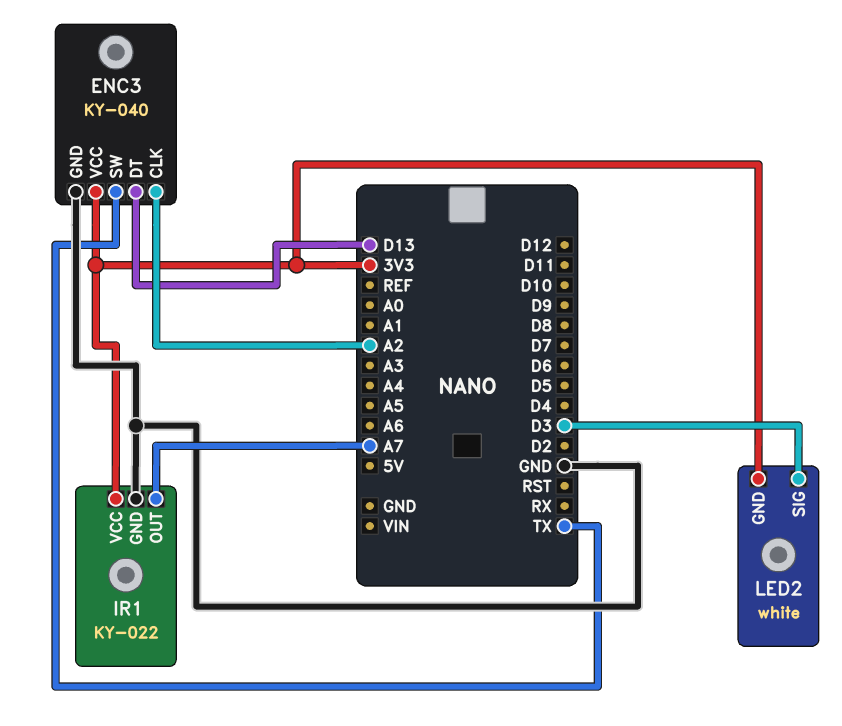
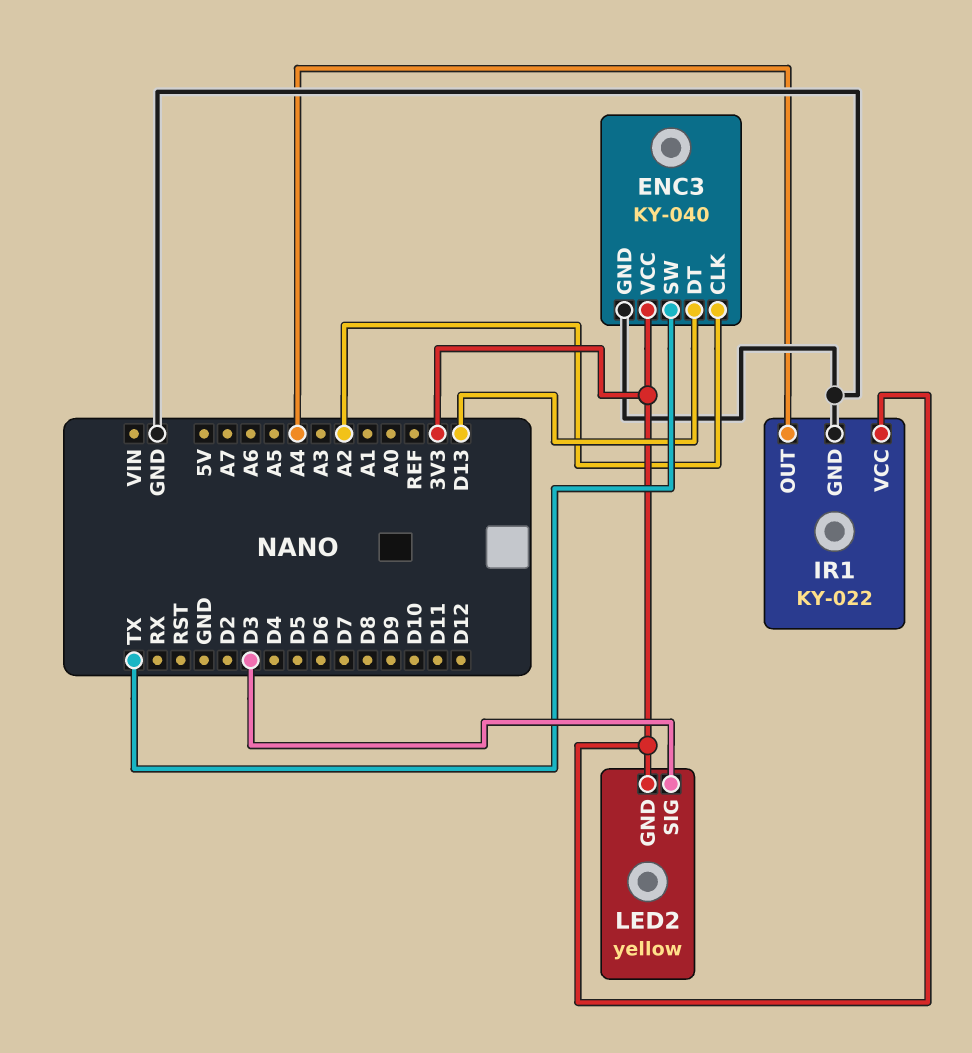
IR1 pin OUT: A7 -> A4
LED2: white -> yellow

